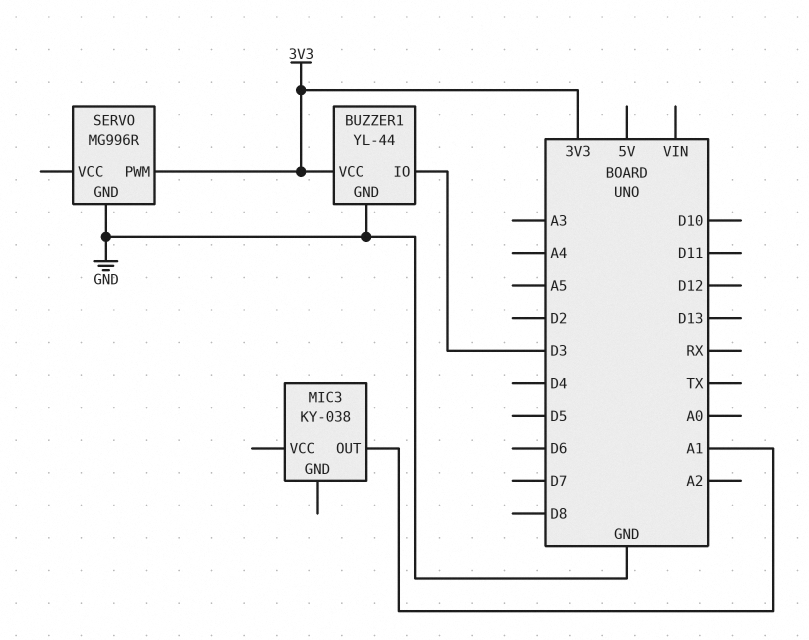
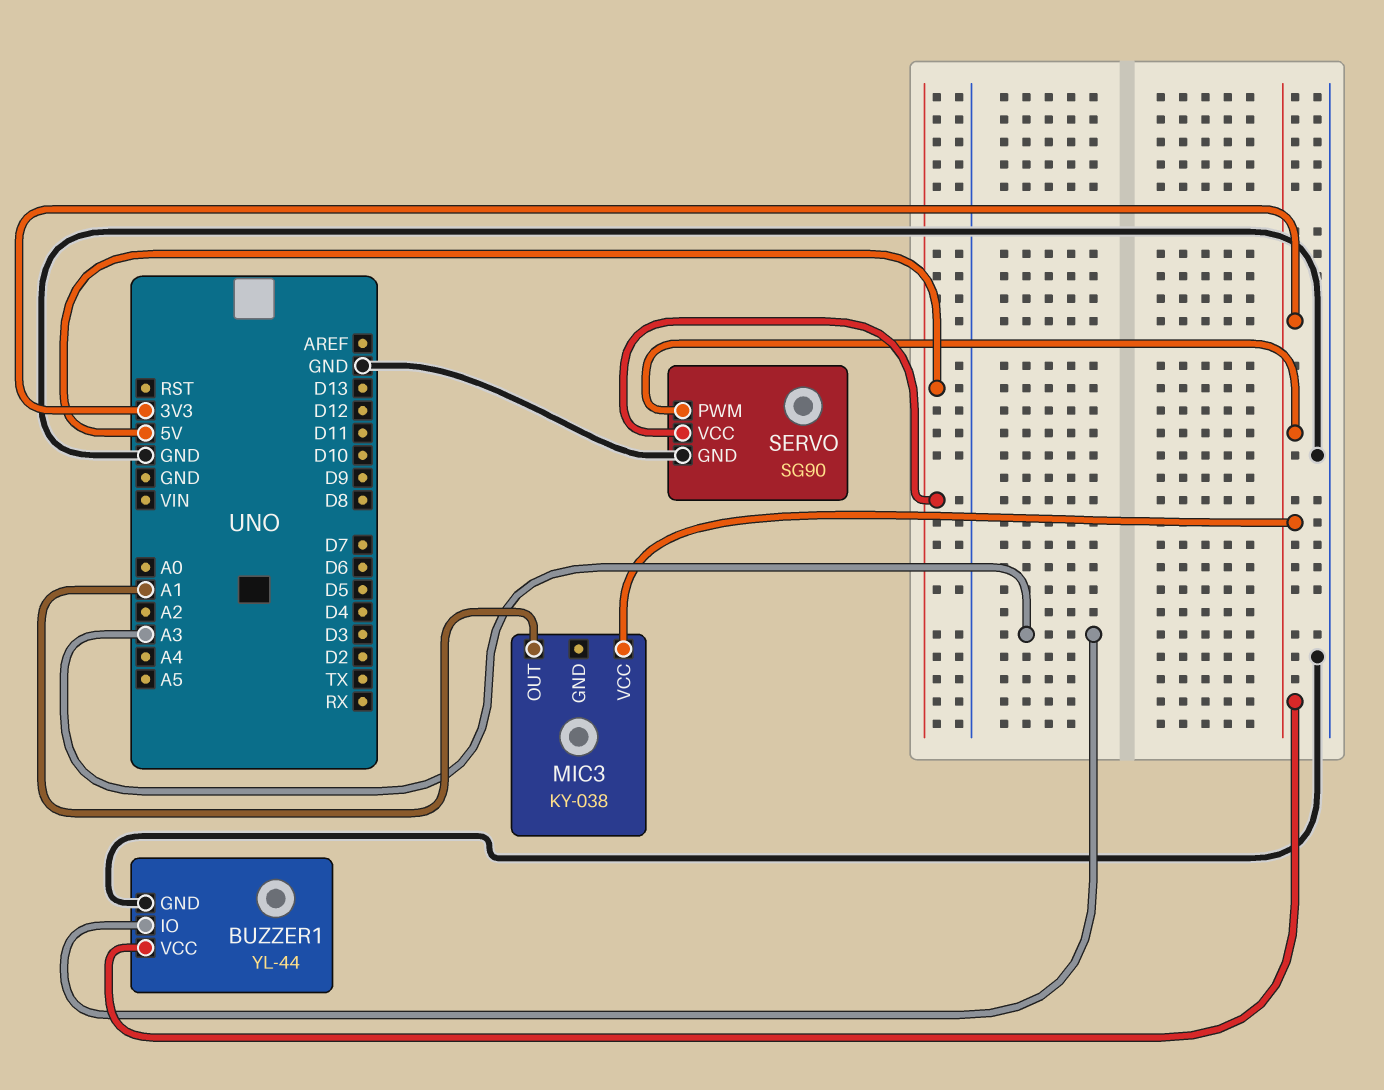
BUZZER1 pin IO: D3 -> A3
MIC3 pin VCC: none -> 3V3
SERVO: MG996R -> SG90
SERVO pin VCC: none -> 5V

